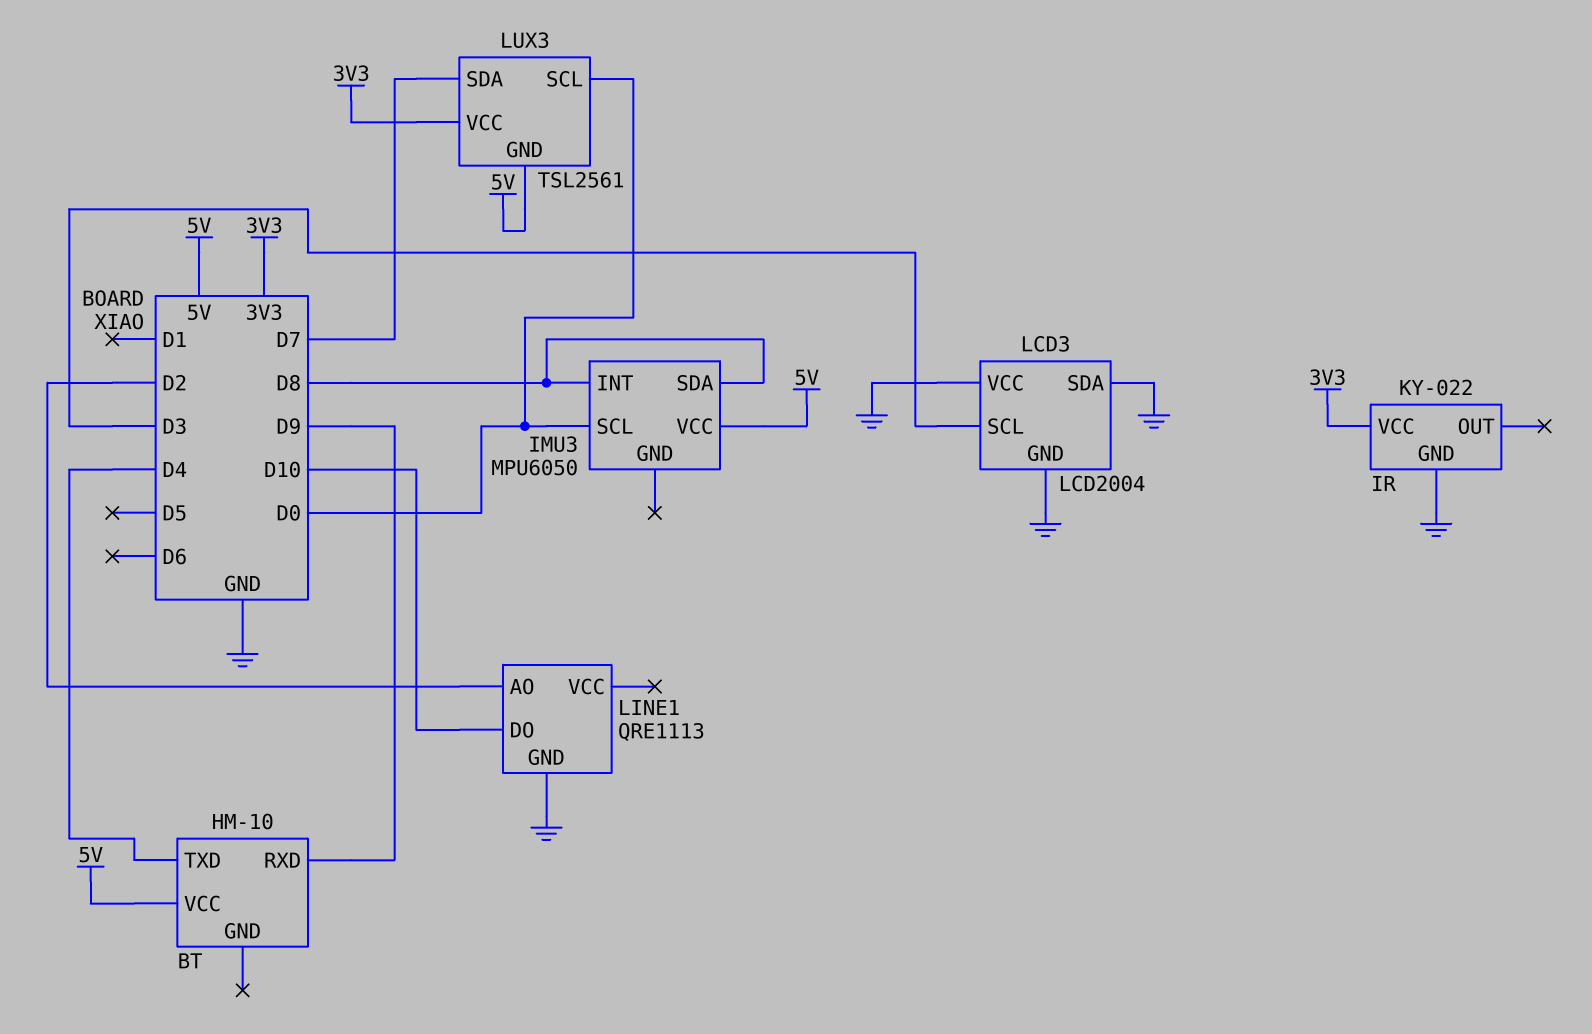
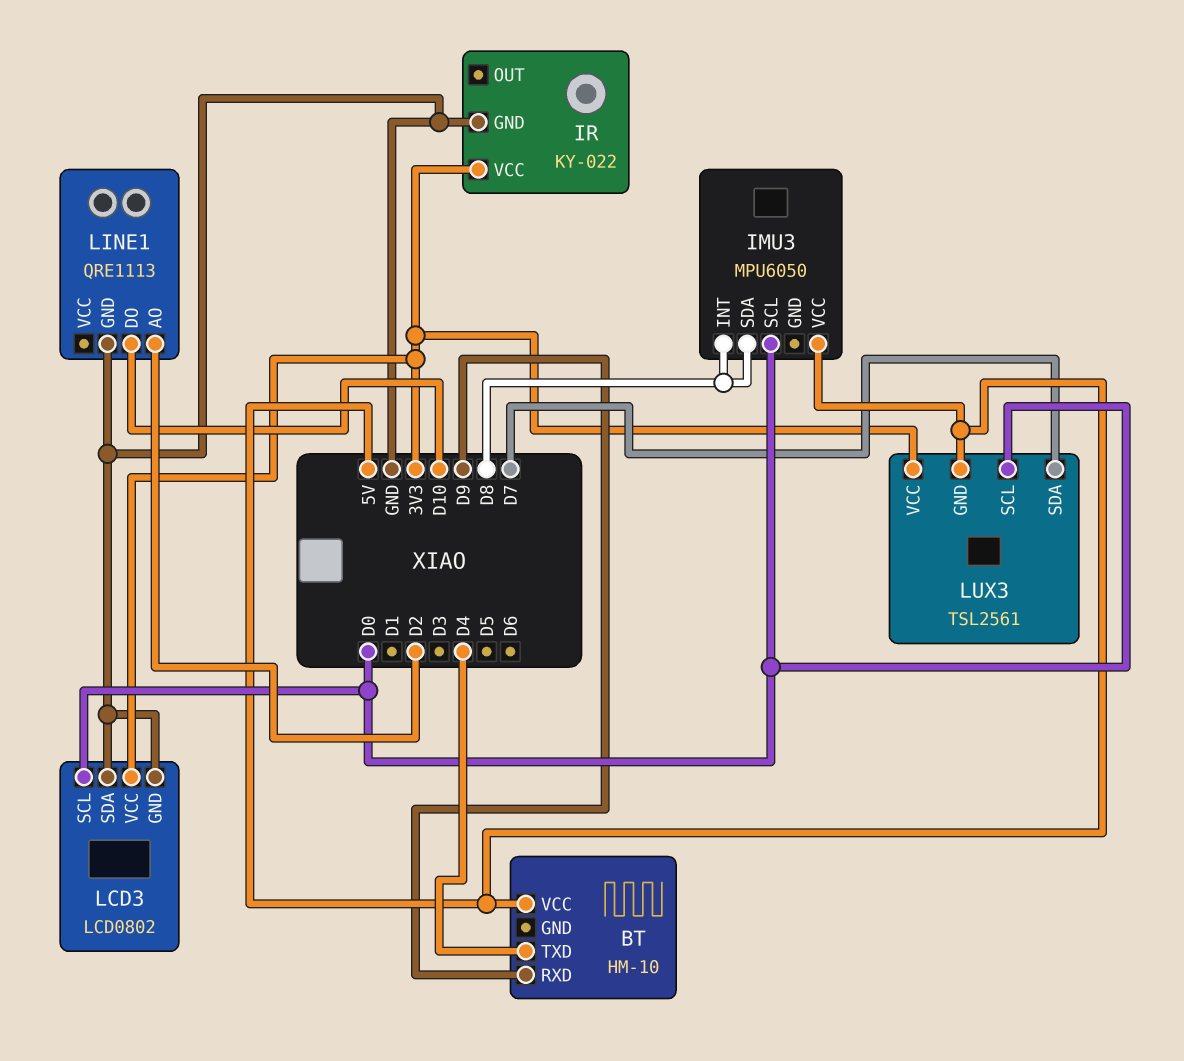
LCD3: LCD2004 -> LCD0802
LCD3 pin SCL: D3 -> D0
LCD3 pin VCC: GND -> 3V3

